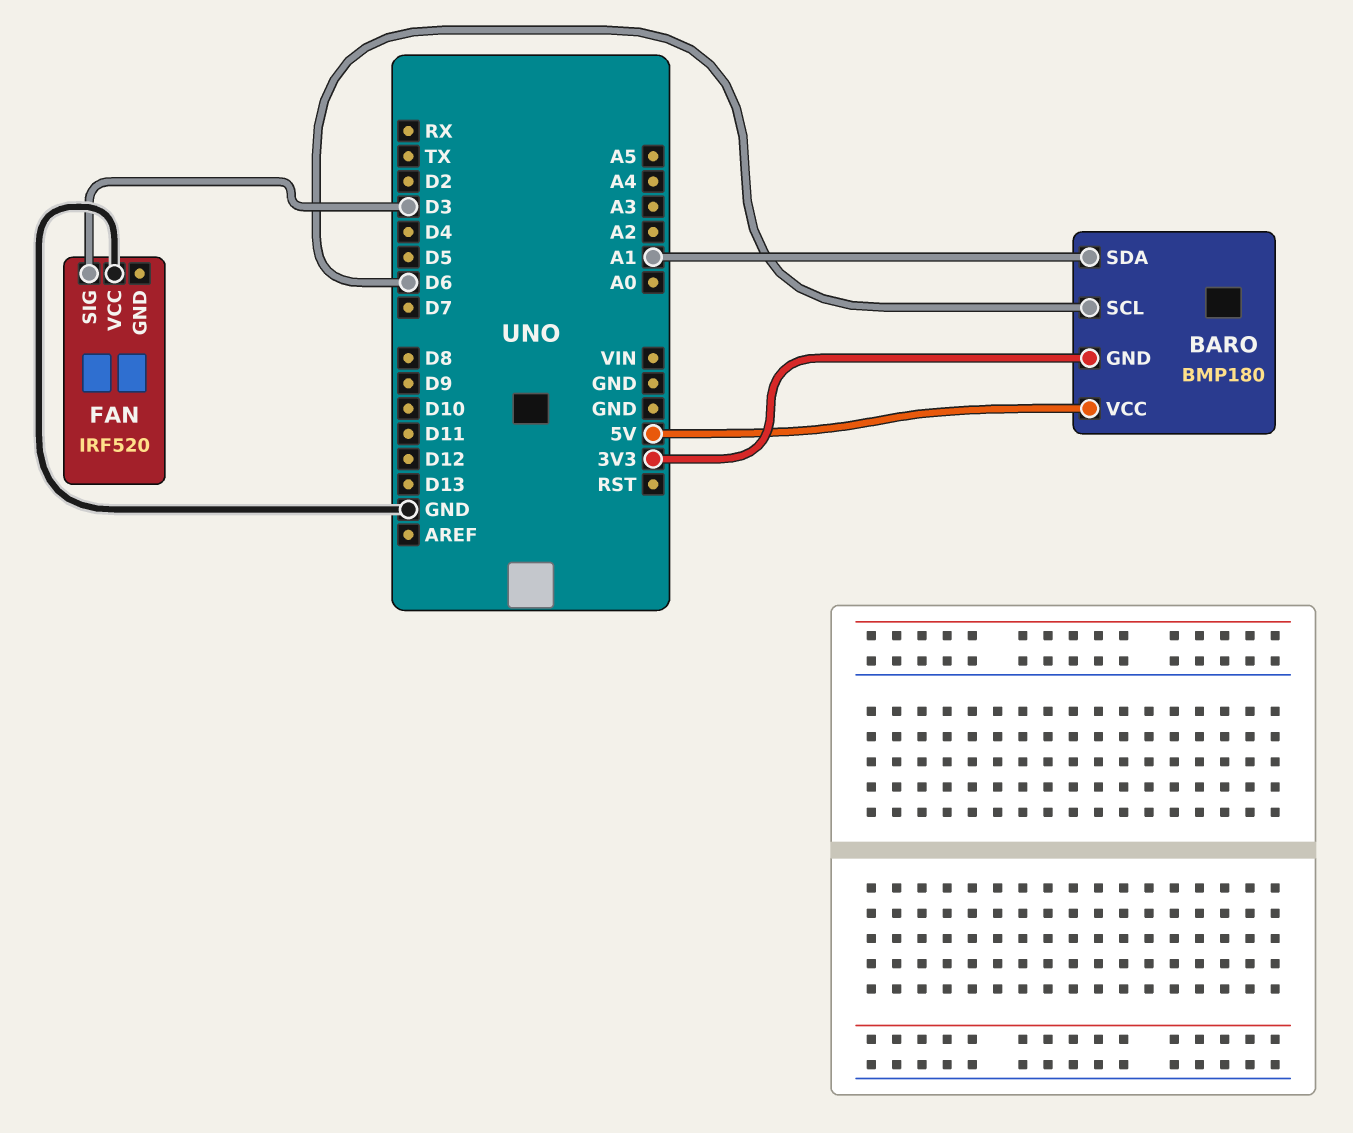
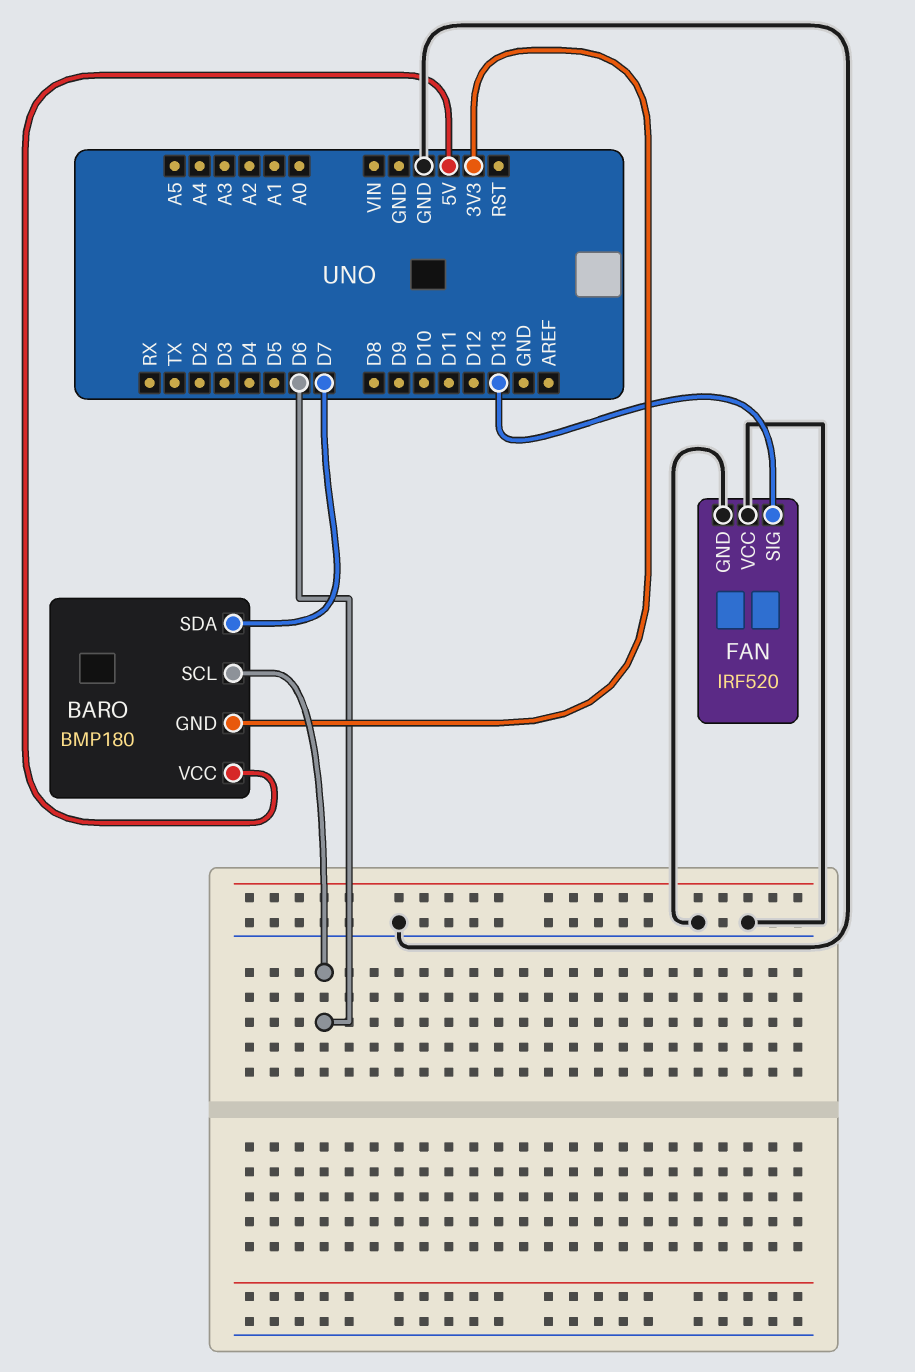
BARO pin SDA: A1 -> D7
FAN pin GND: none -> GND
FAN pin SIG: D3 -> D13

